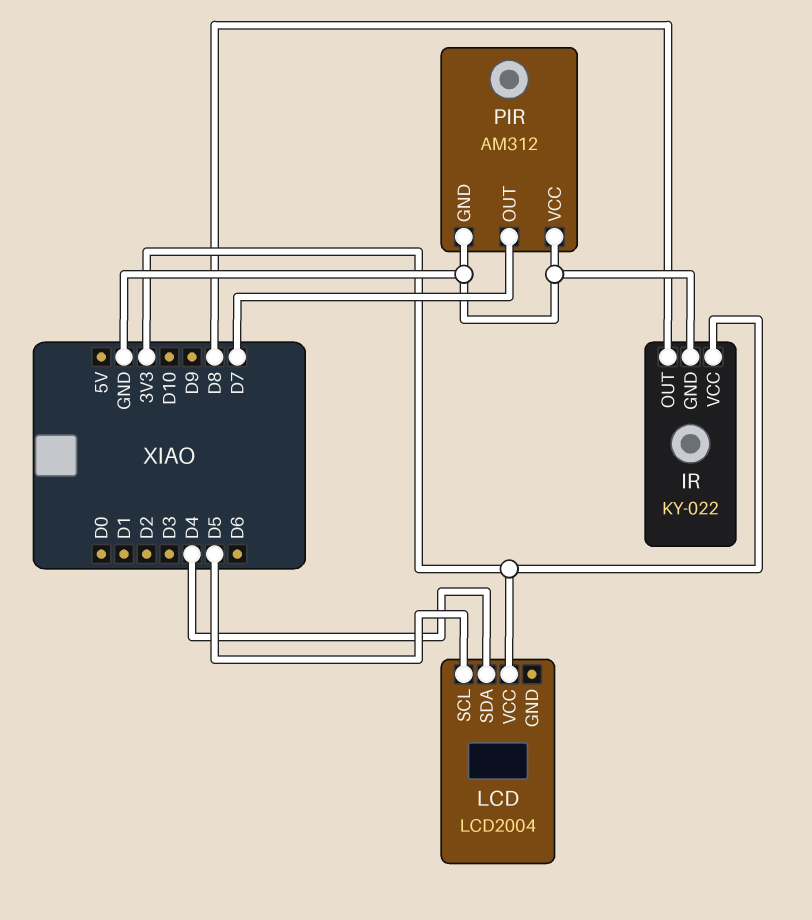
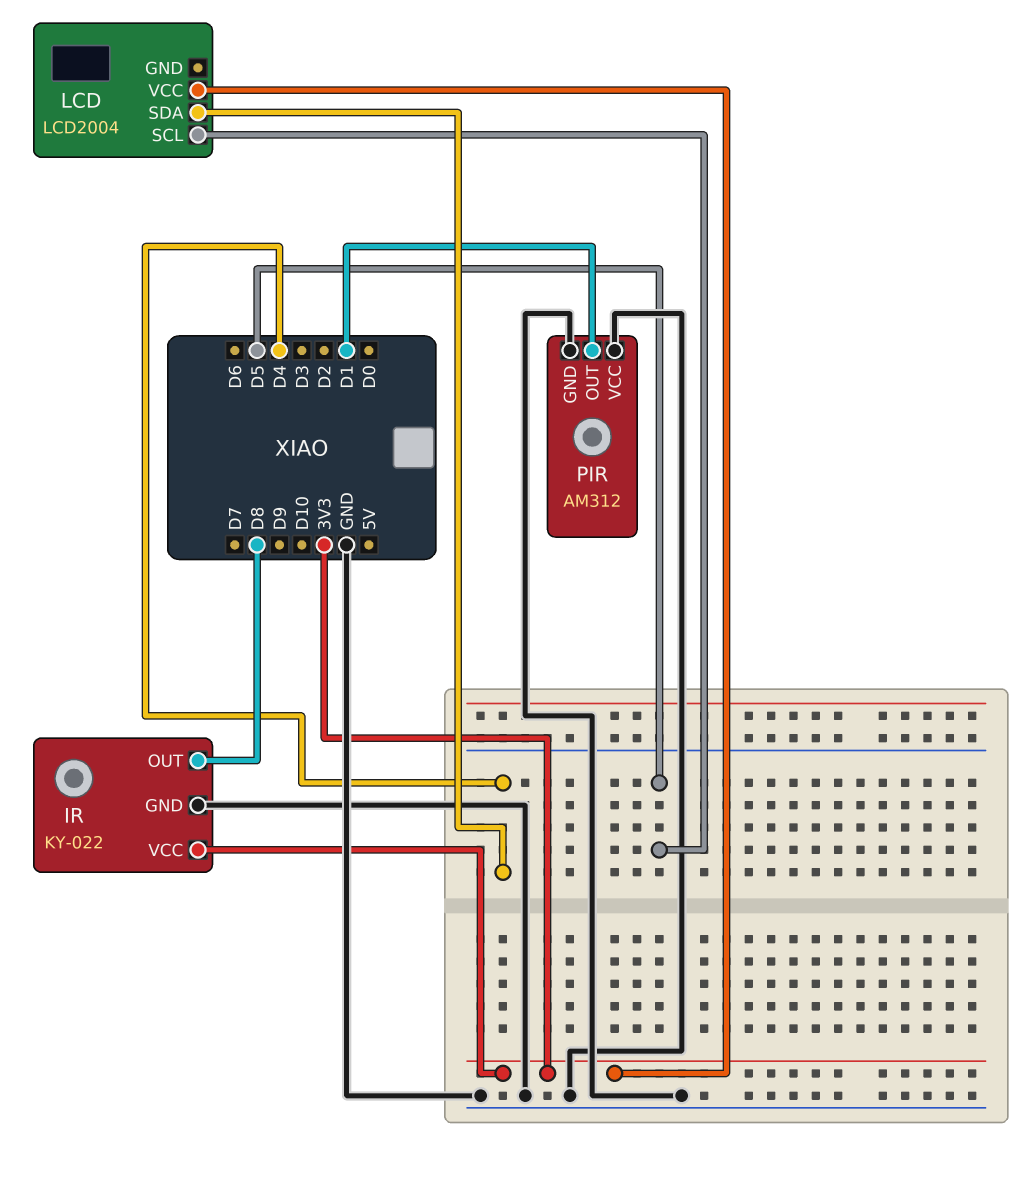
PIR pin OUT: D7 -> D1

